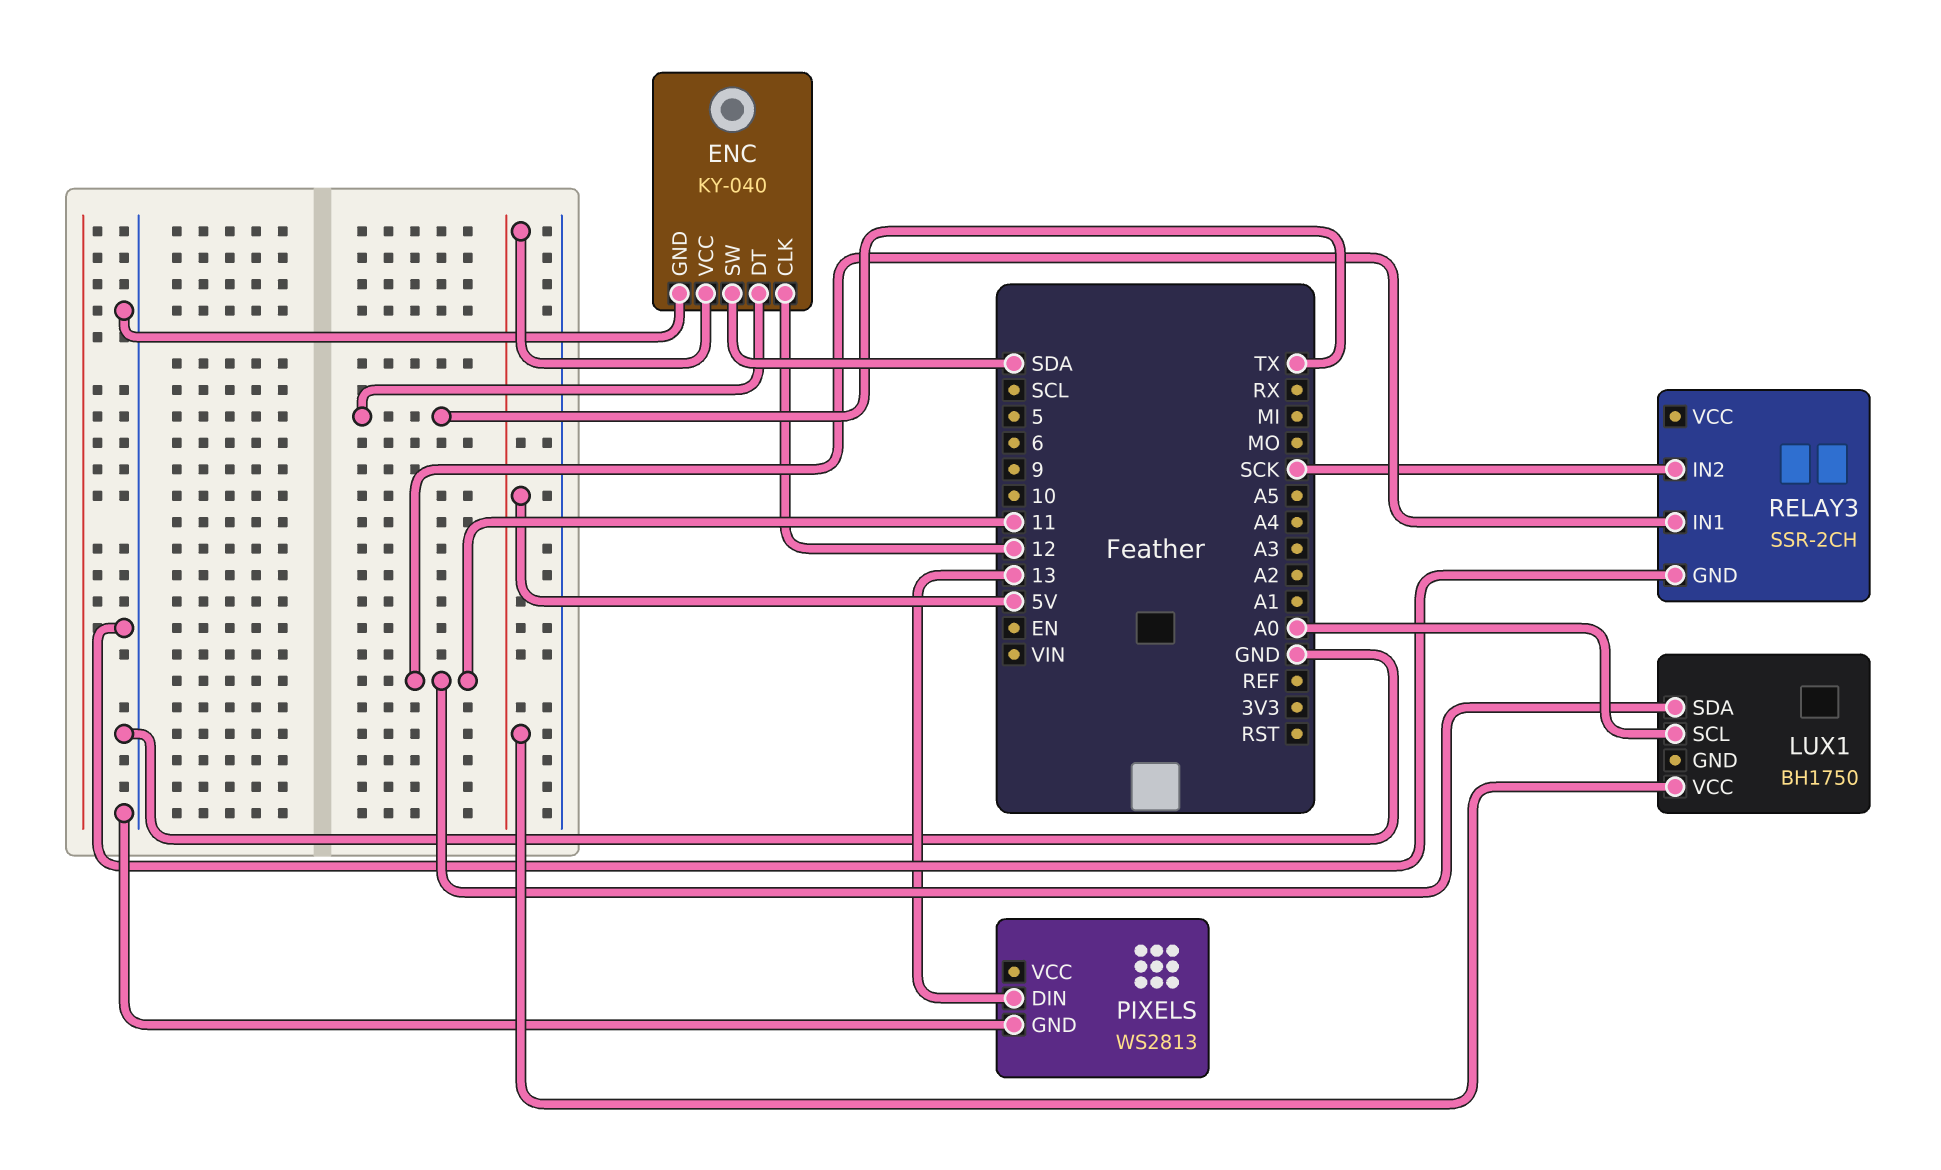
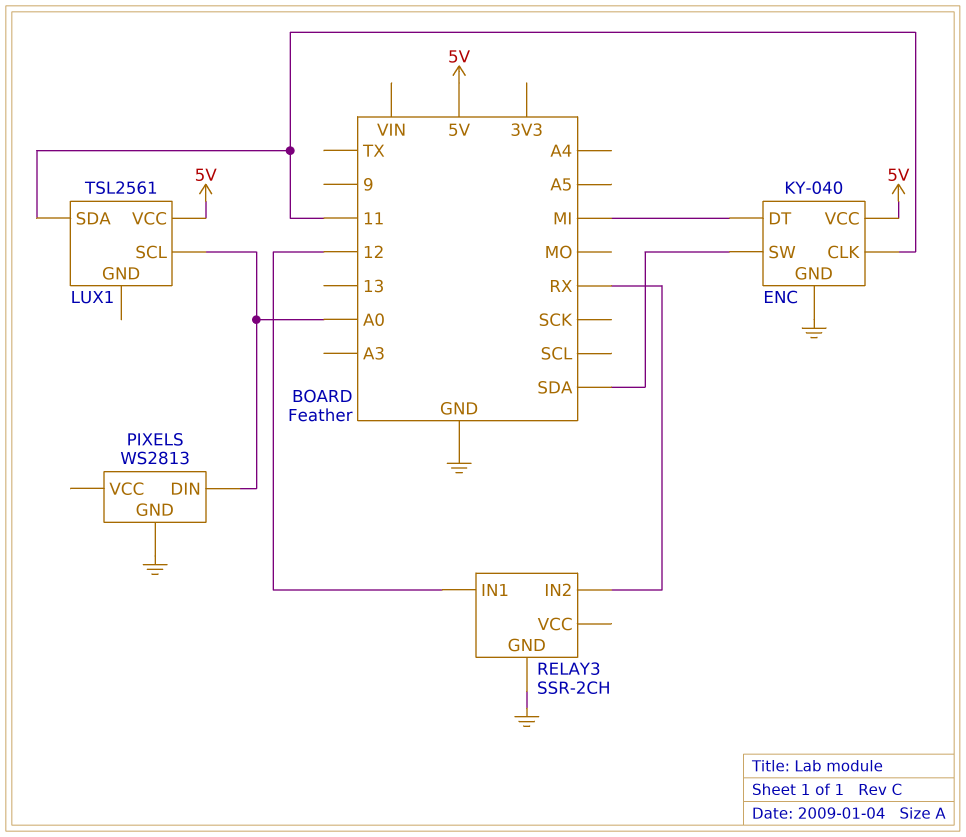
ENC pin CLK: 12 -> 11
ENC pin DT: TX -> MI
LUX1: BH1750 -> TSL2561
PIXELS pin DIN: 13 -> A0
RELAY3 pin IN1: 11 -> 12
RELAY3 pin IN2: SCK -> RX

